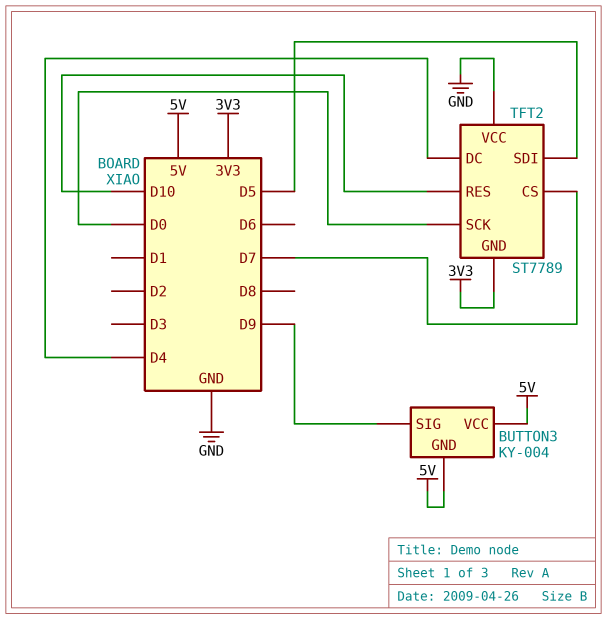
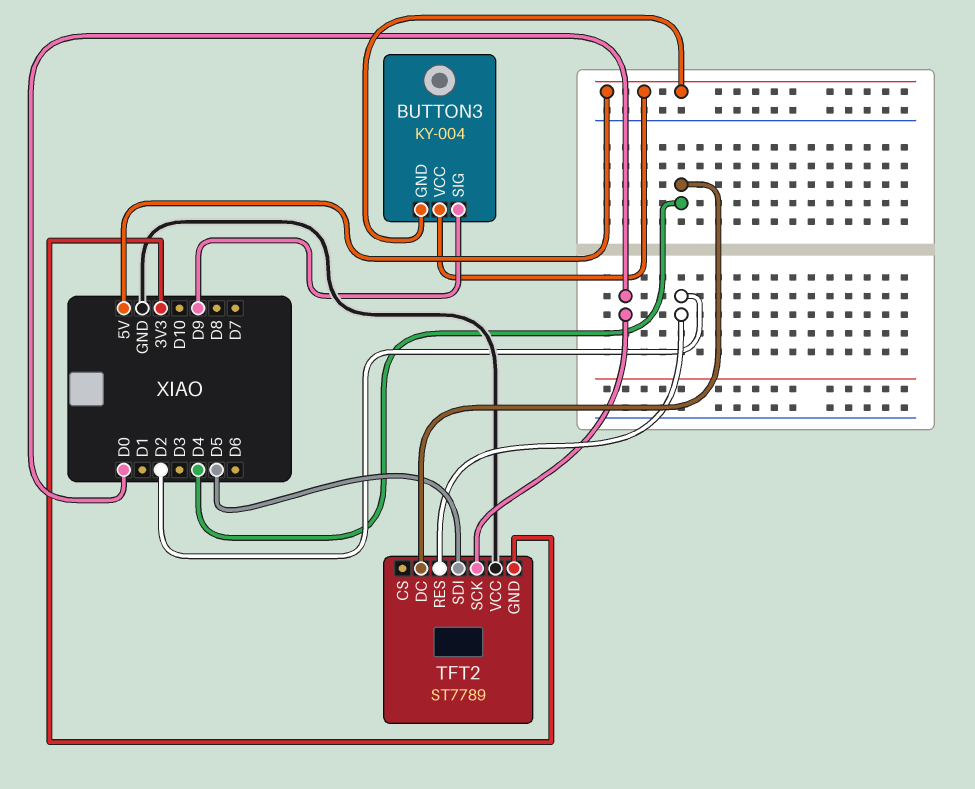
TFT2 pin CS: D7 -> none
TFT2 pin RES: D10 -> D2

